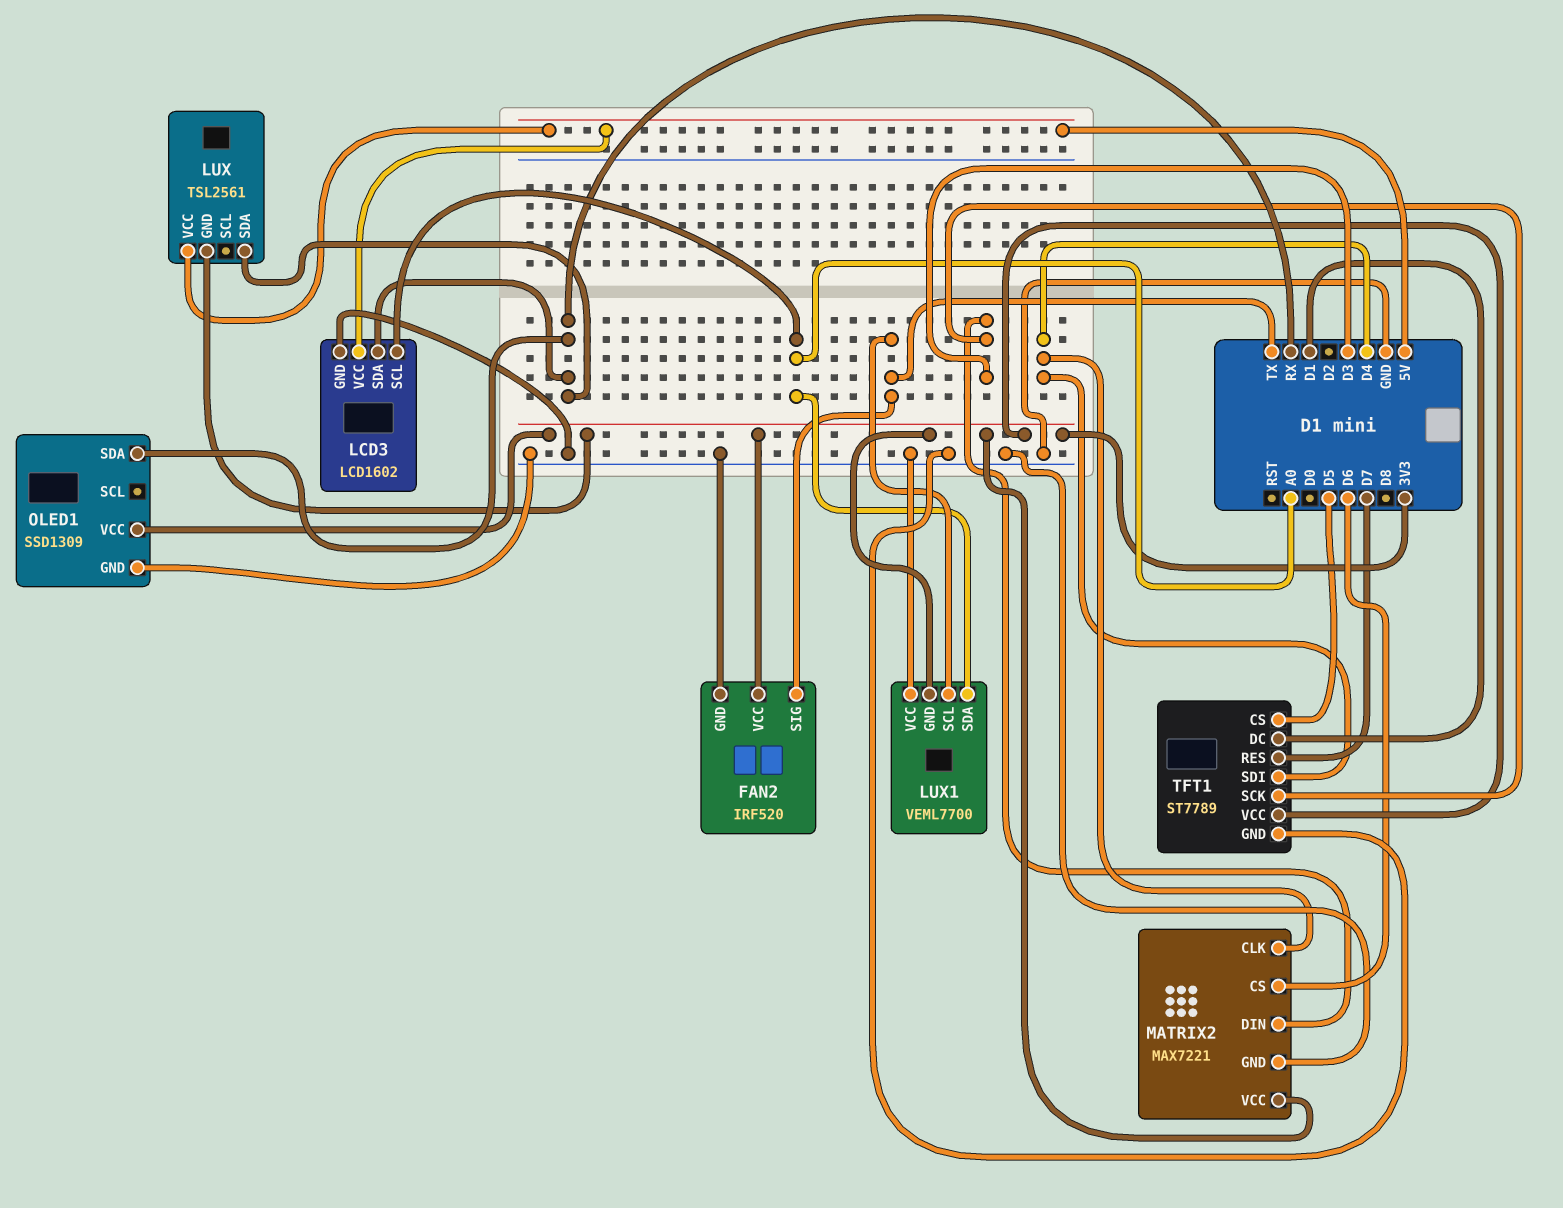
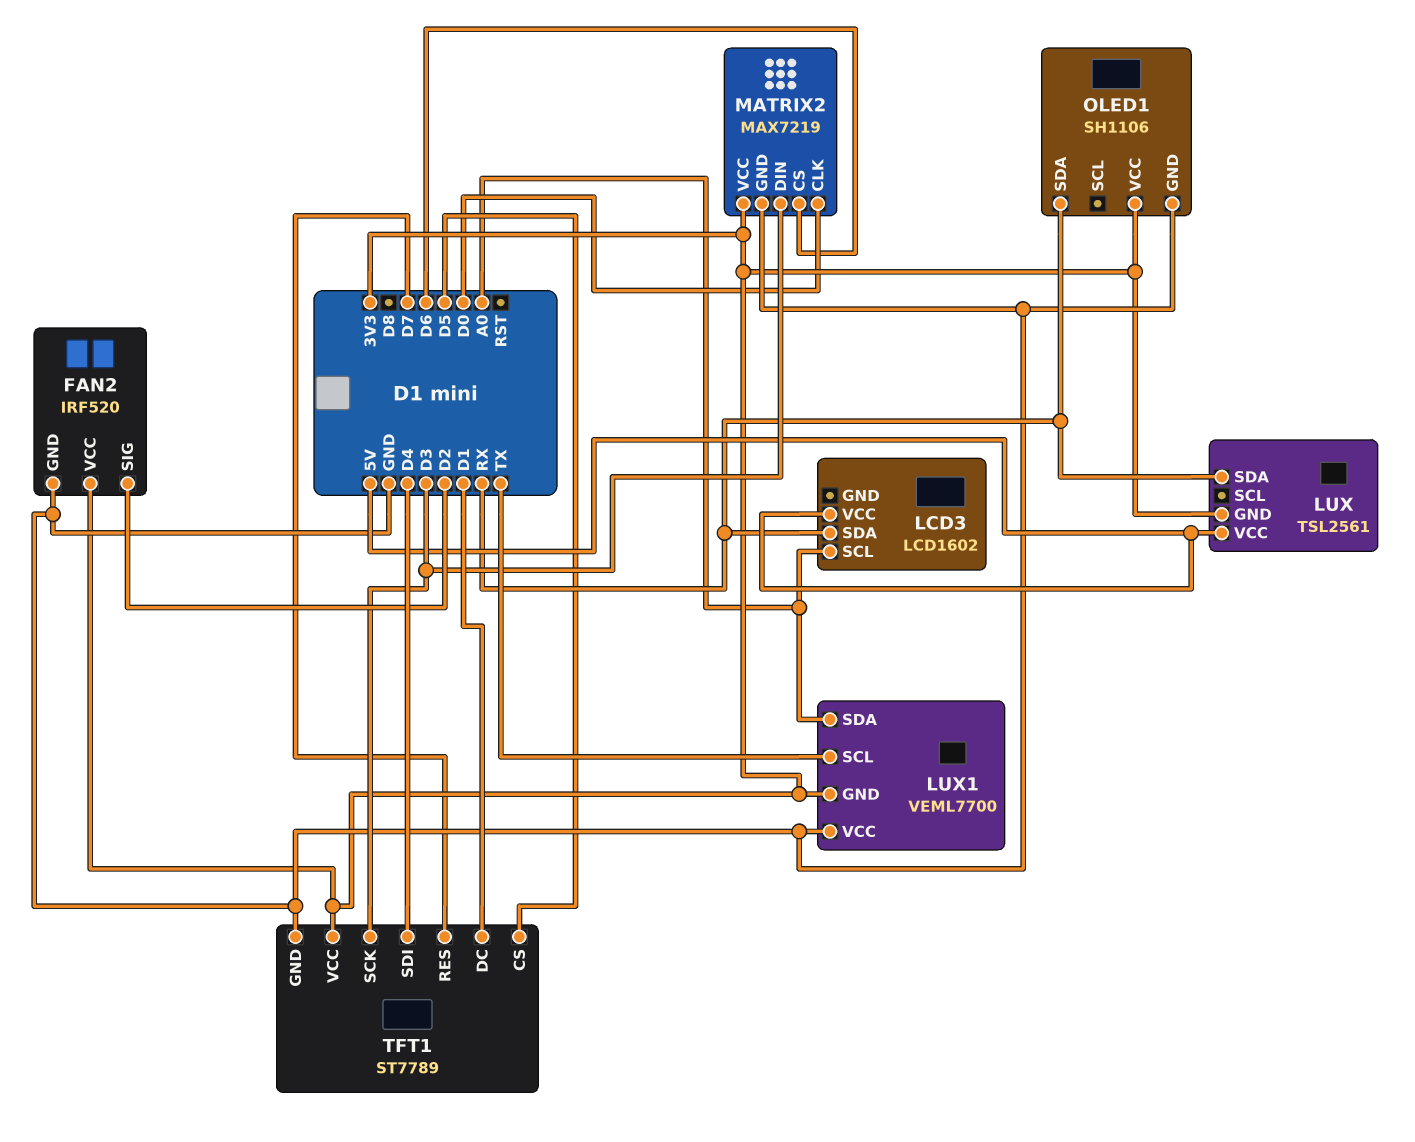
FAN2 pin SIG: TX -> D2
LCD3 pin GND: GND -> none
MATRIX2: MAX7221 -> MAX7219
MATRIX2 pin CLK: D4 -> D0
OLED1: SSD1309 -> SH1106

